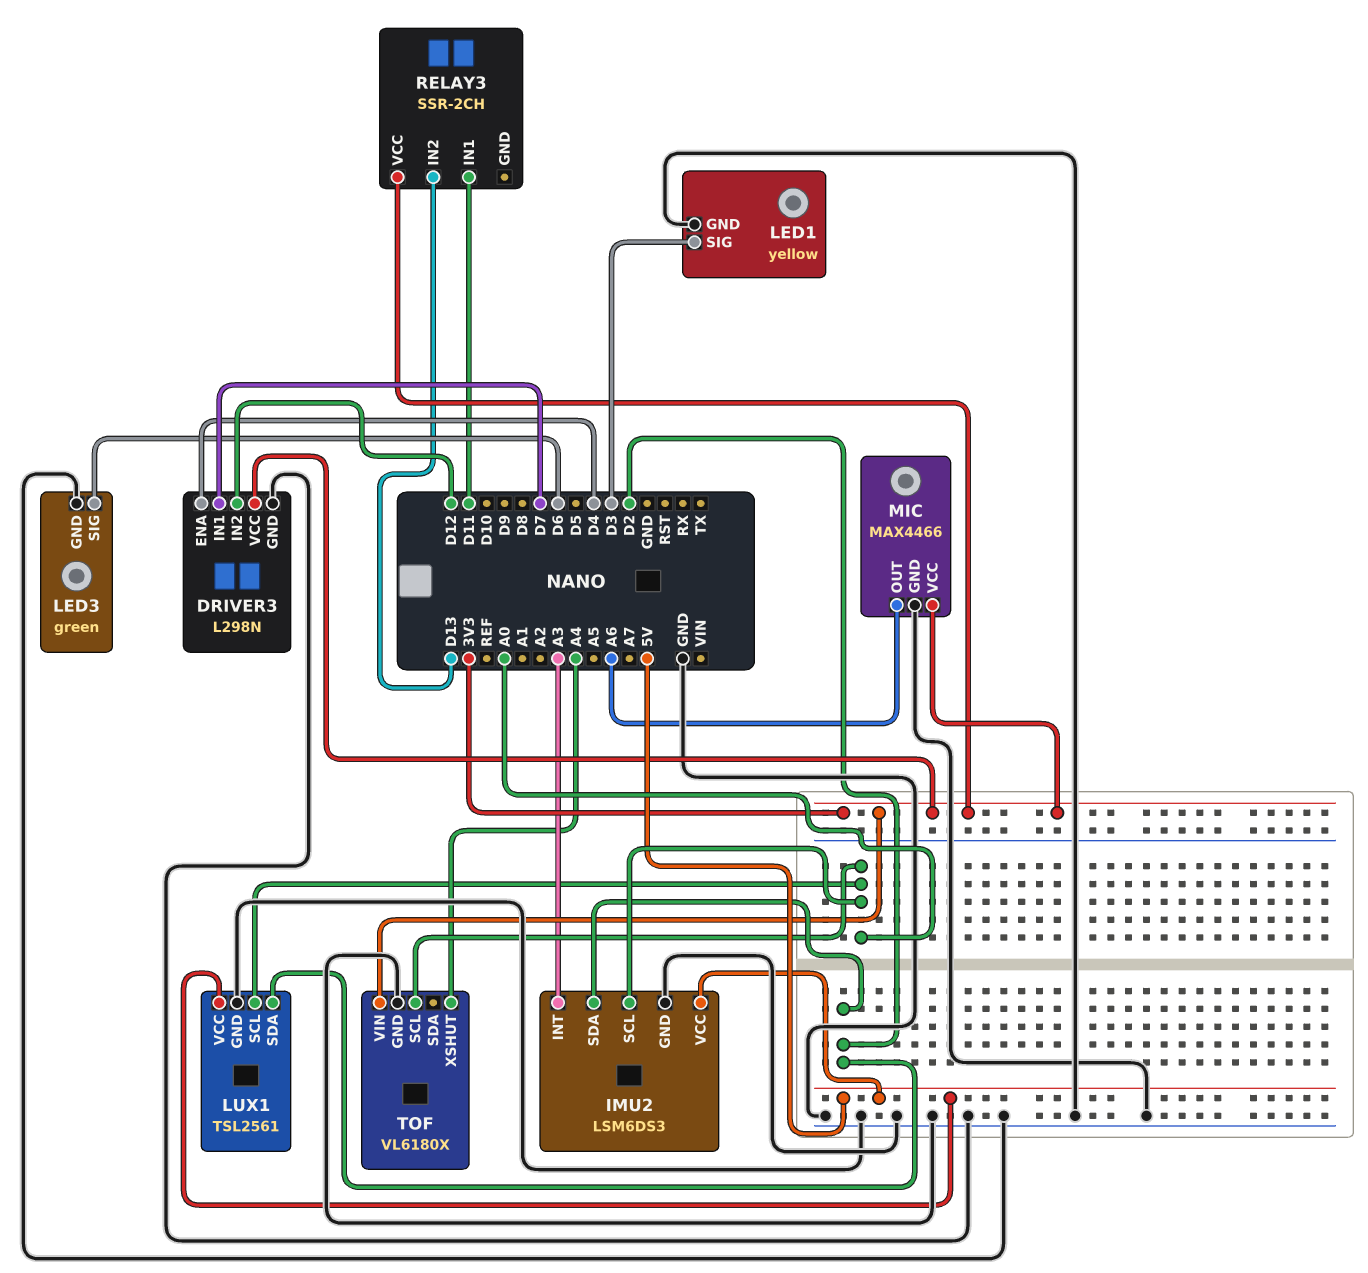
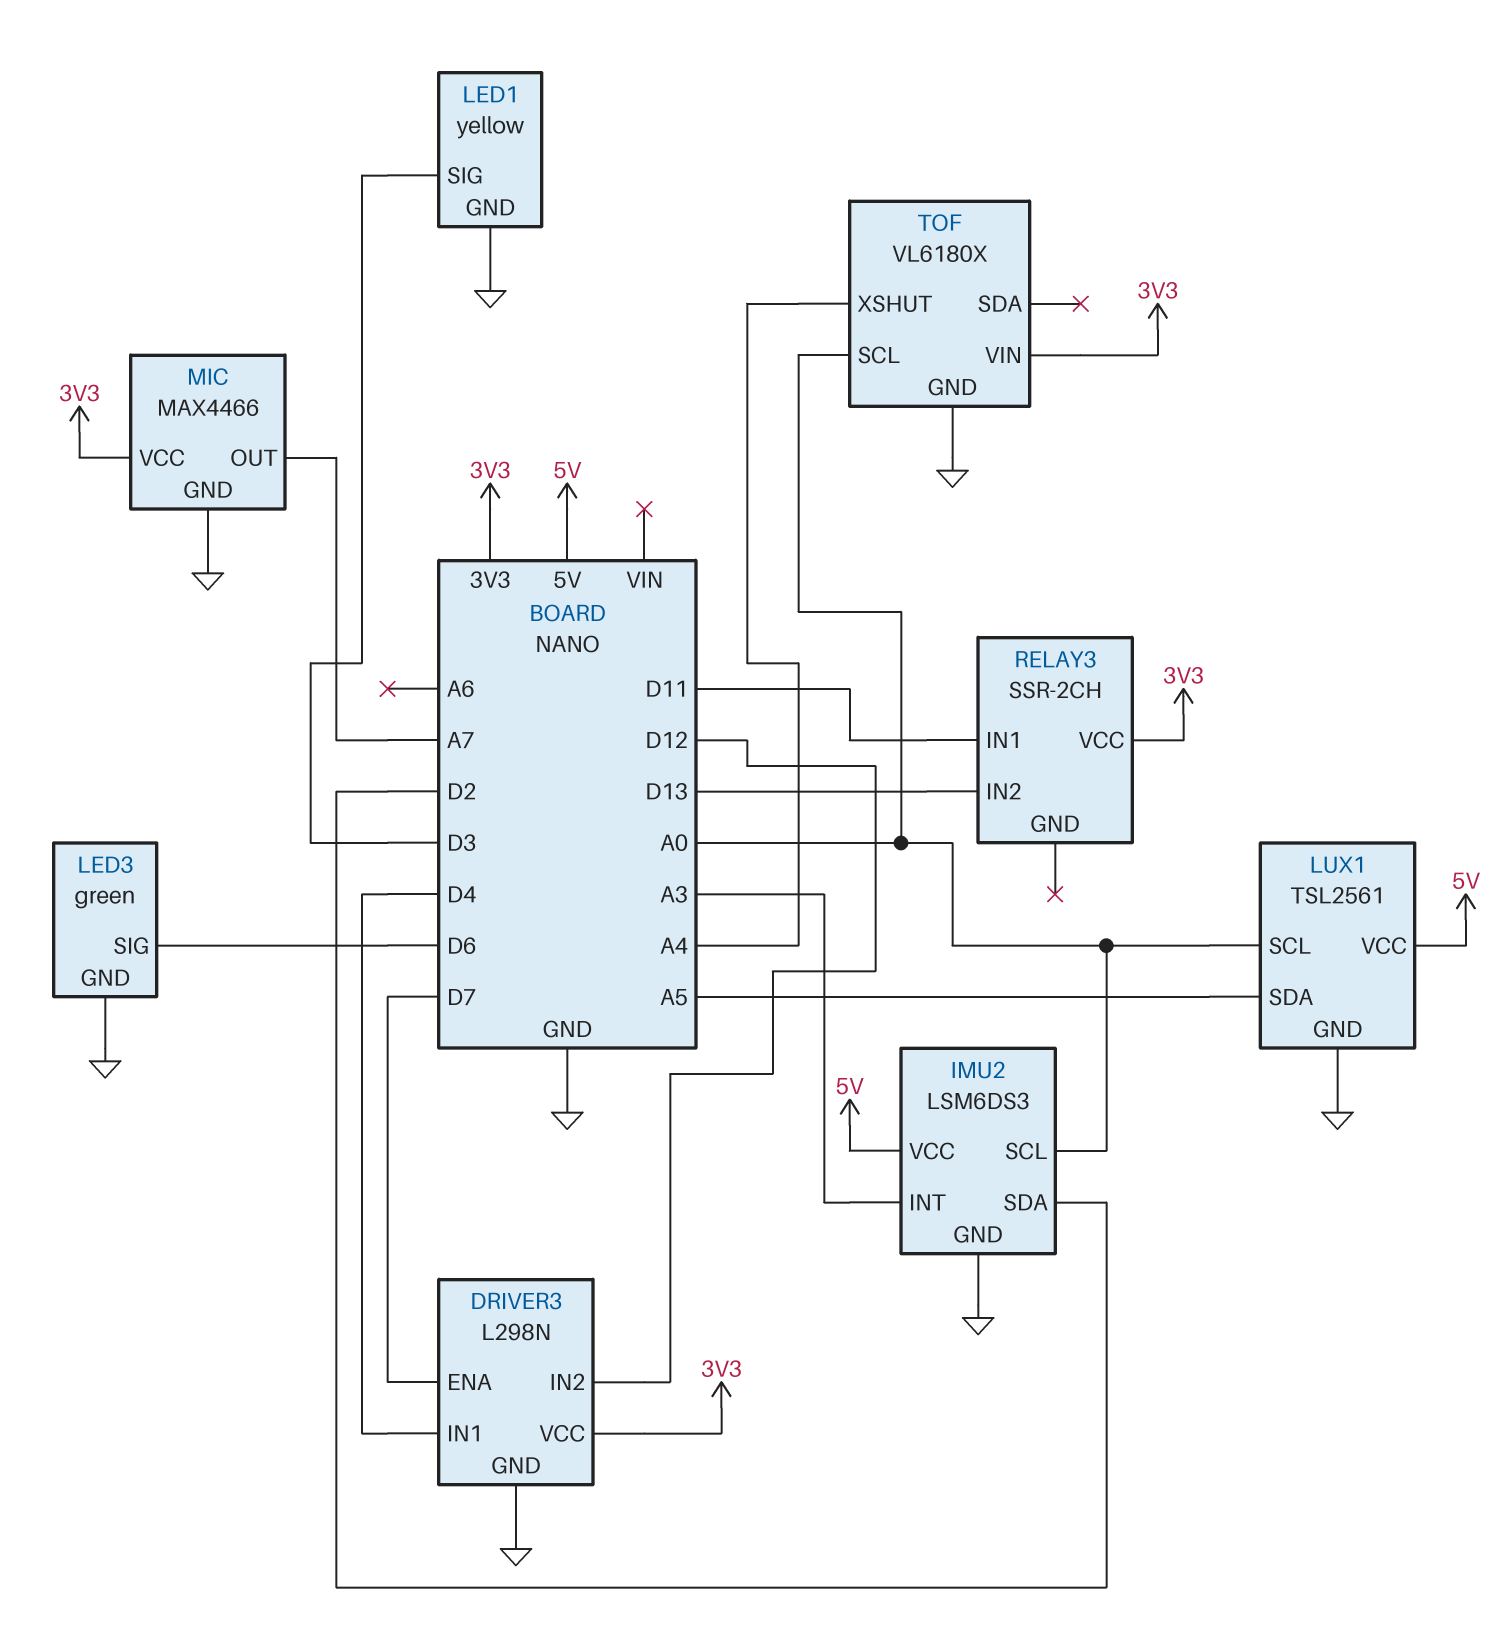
DRIVER3 pin ENA: D4 -> D7
DRIVER3 pin IN1: D7 -> D4
LUX1 pin SDA: D2 -> A5
MIC pin OUT: A6 -> A7

